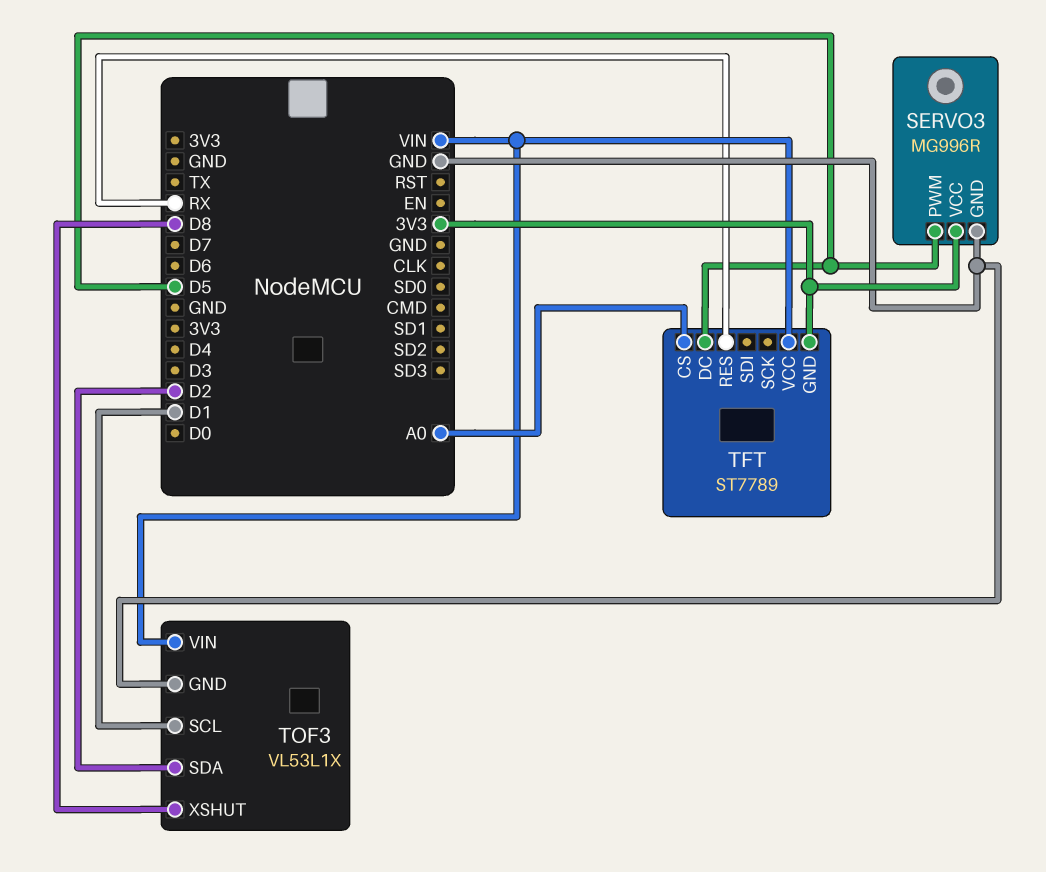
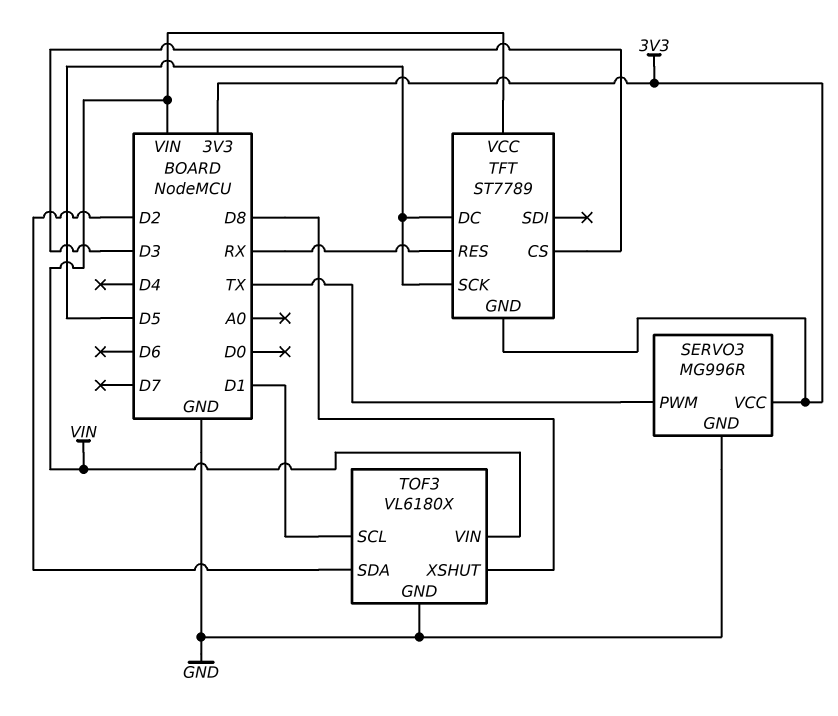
SERVO3 pin PWM: D5 -> TX
TFT pin CS: A0 -> D3
TFT pin SCK: none -> D5
TOF3: VL53L1X -> VL6180X

